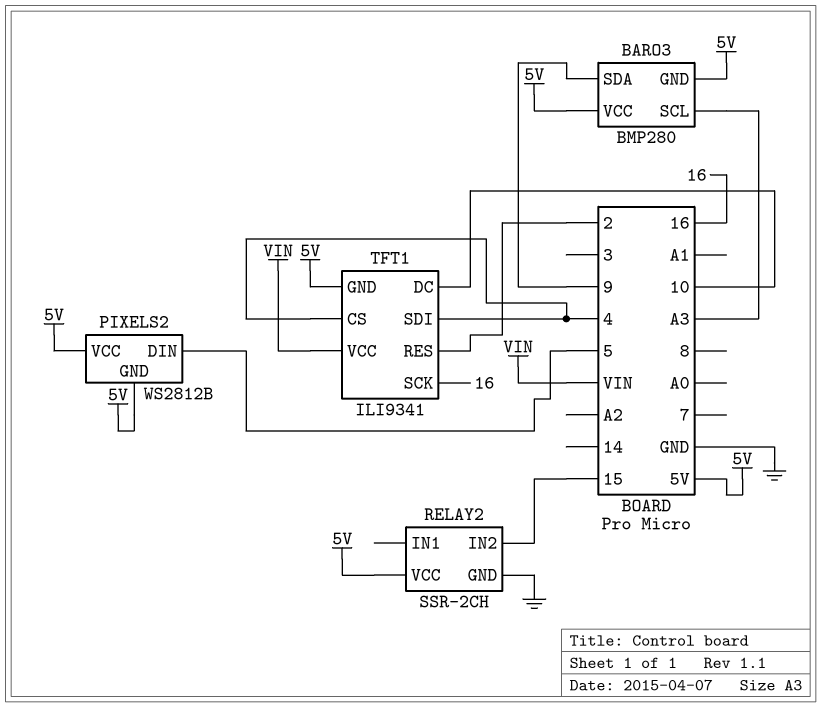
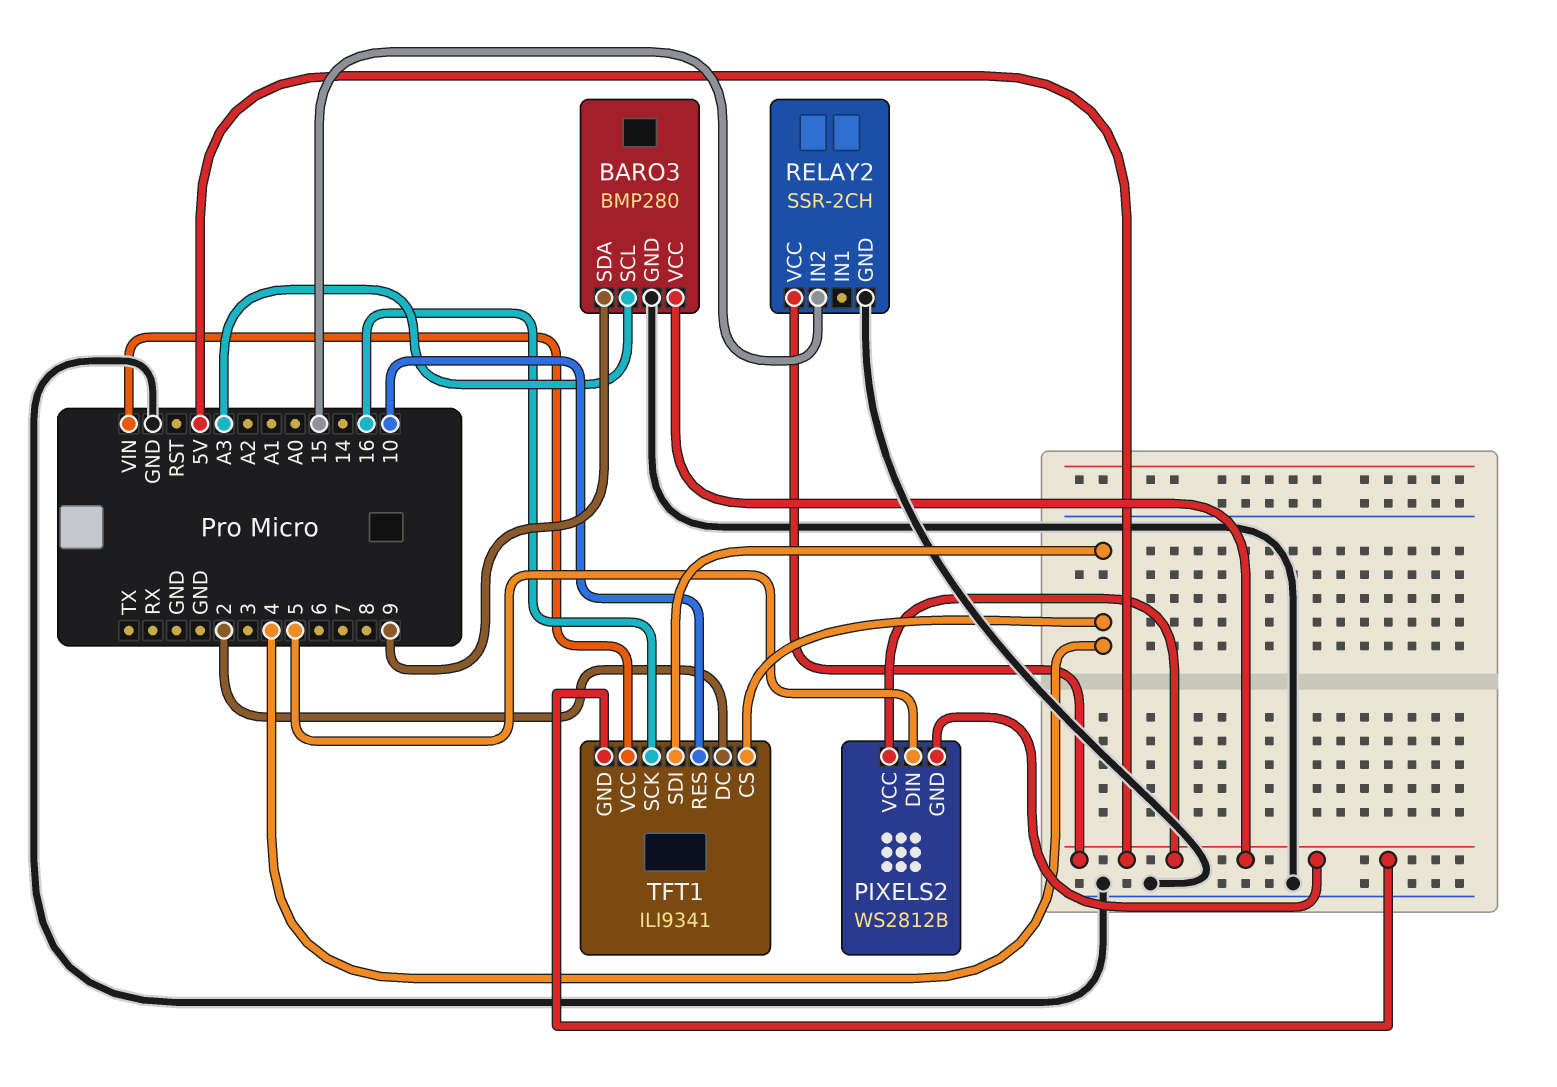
BARO3 pin GND: 5V -> GND
TFT1 pin DC: 10 -> 2
TFT1 pin RES: 2 -> 10

